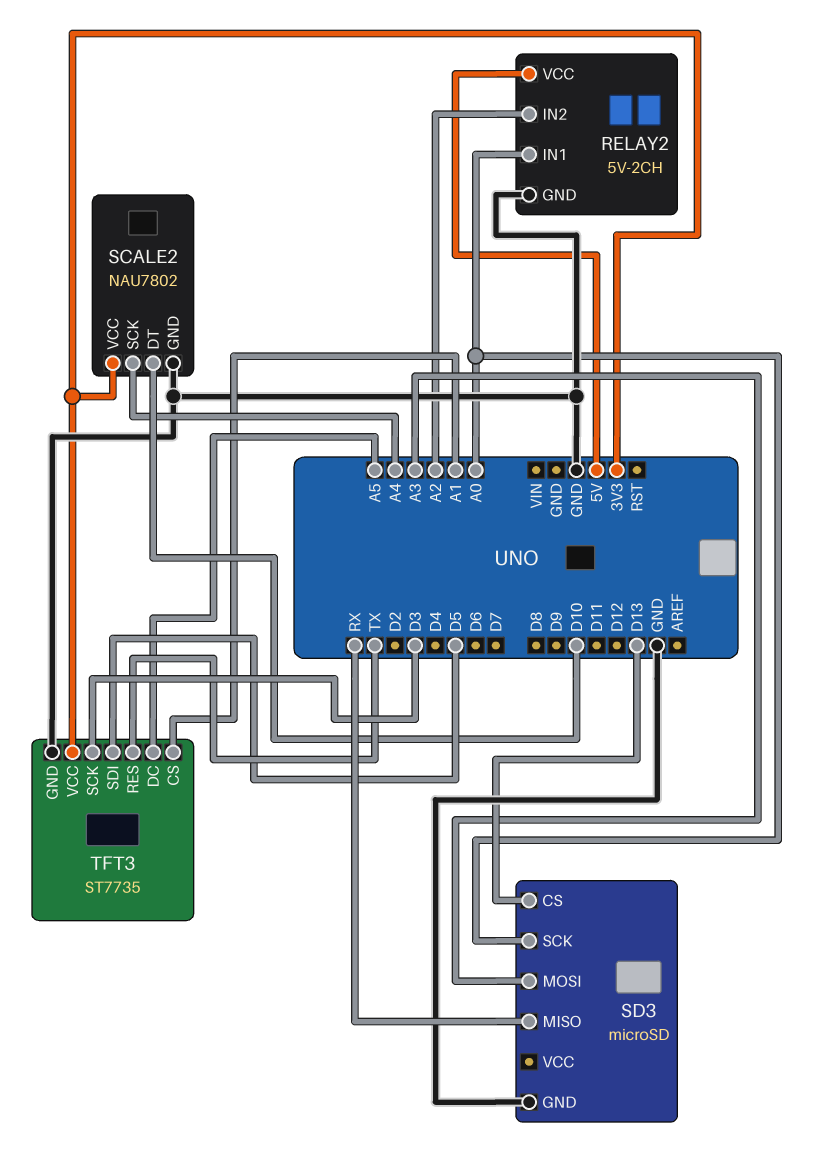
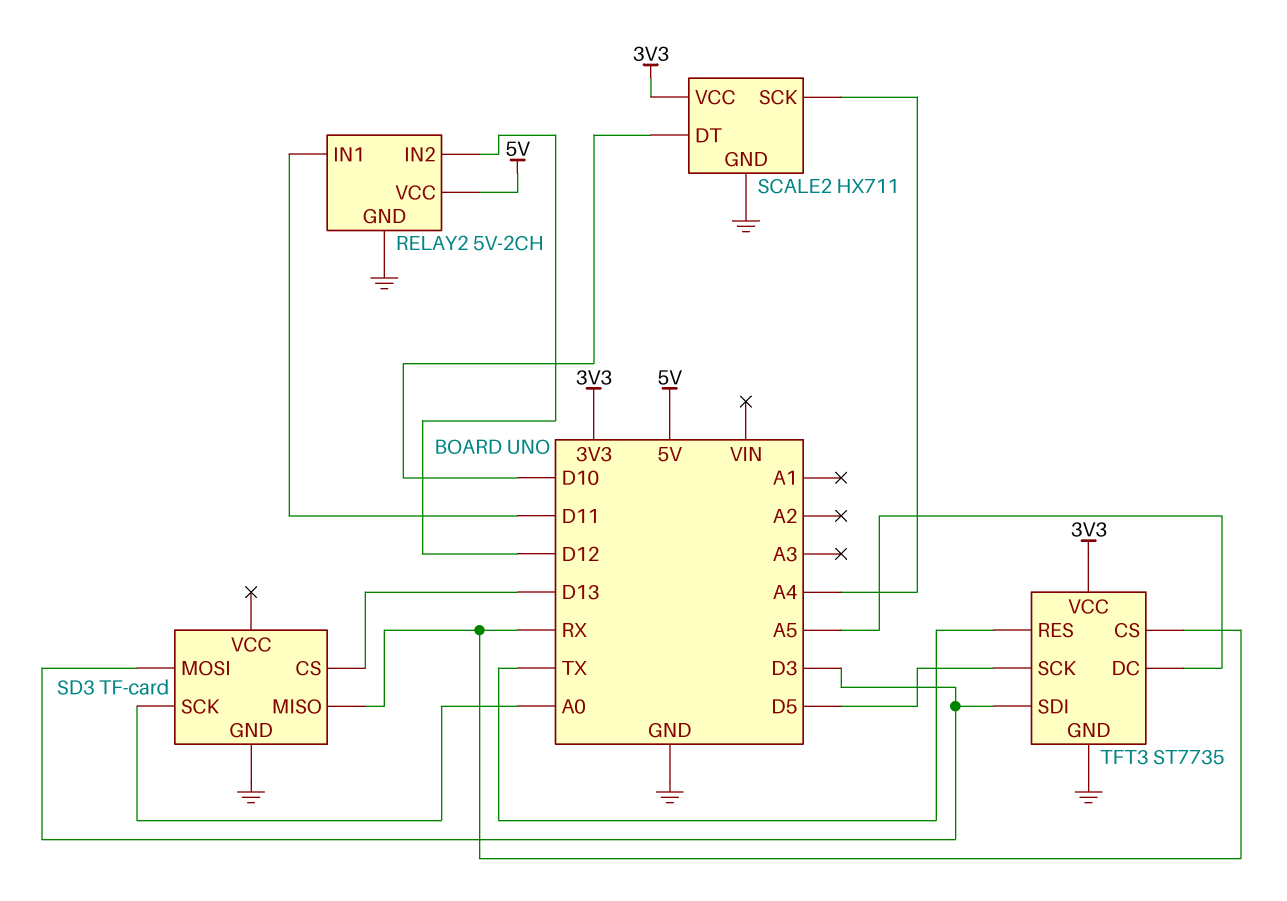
RELAY2 pin IN1: A0 -> D11
RELAY2 pin IN2: A2 -> D12
SCALE2: NAU7802 -> HX711
SD3: microSD -> TF-card
SD3 pin MOSI: A3 -> D3
TFT3 pin CS: A1 -> RX
TFT3 pin SCK: D3 -> D5
TFT3 pin SDI: D5 -> D3

